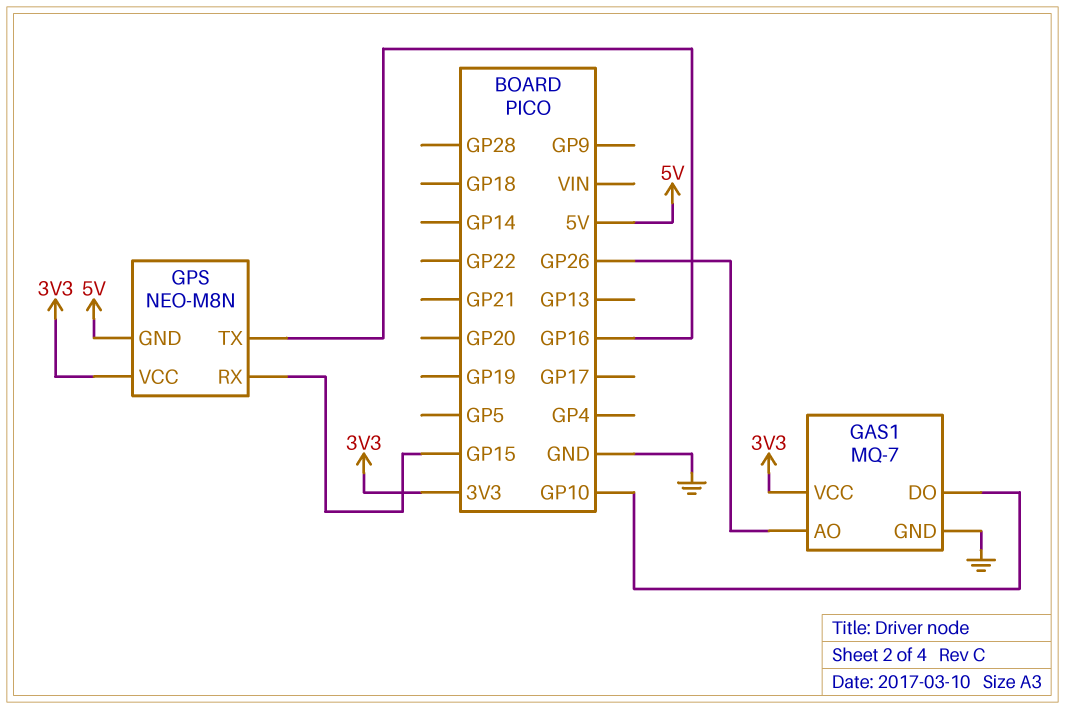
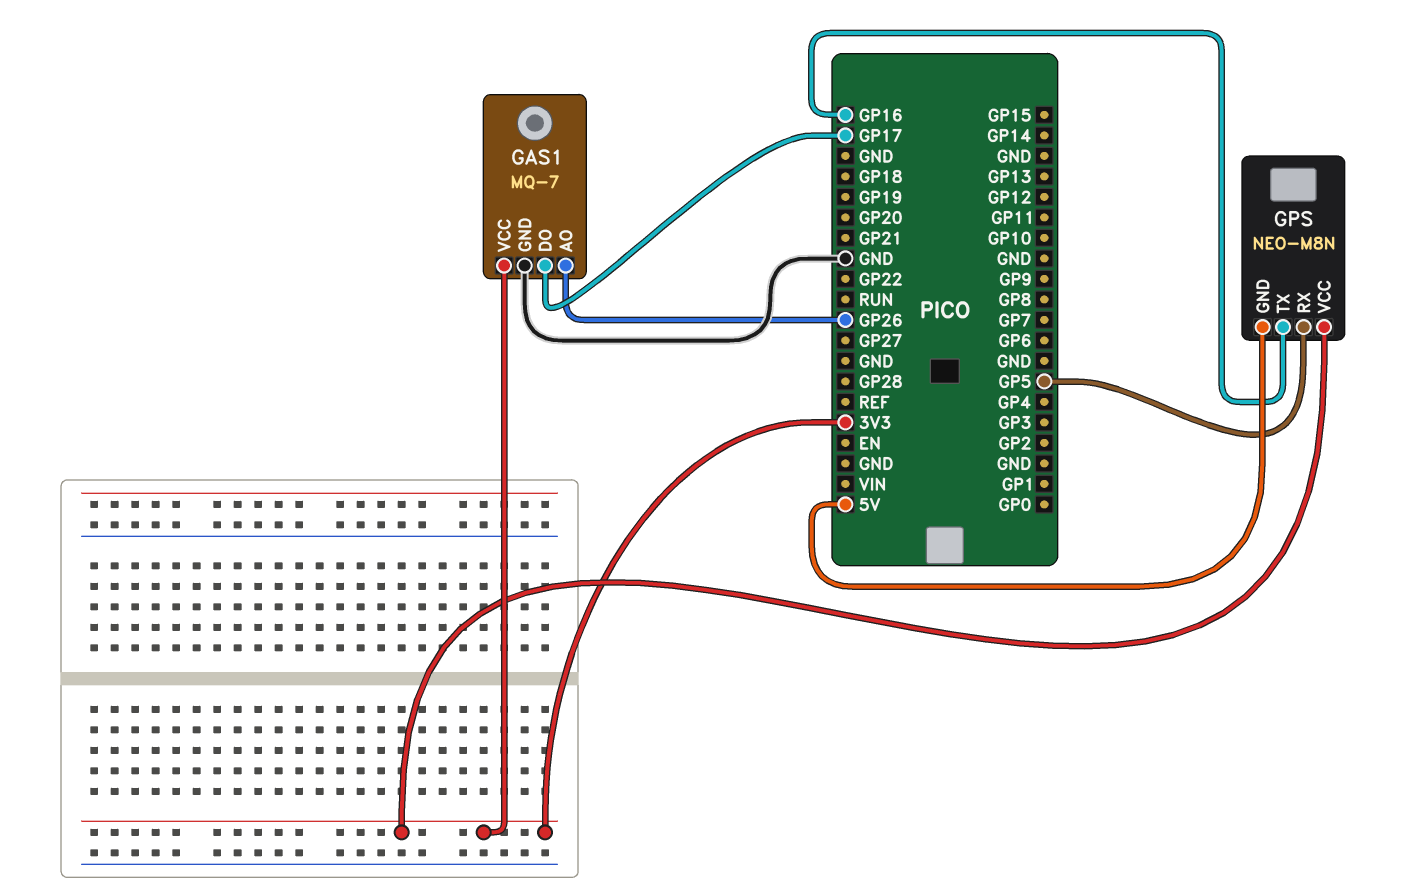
GAS1 pin DO: GP10 -> GP17
GPS pin RX: GP15 -> GP5

